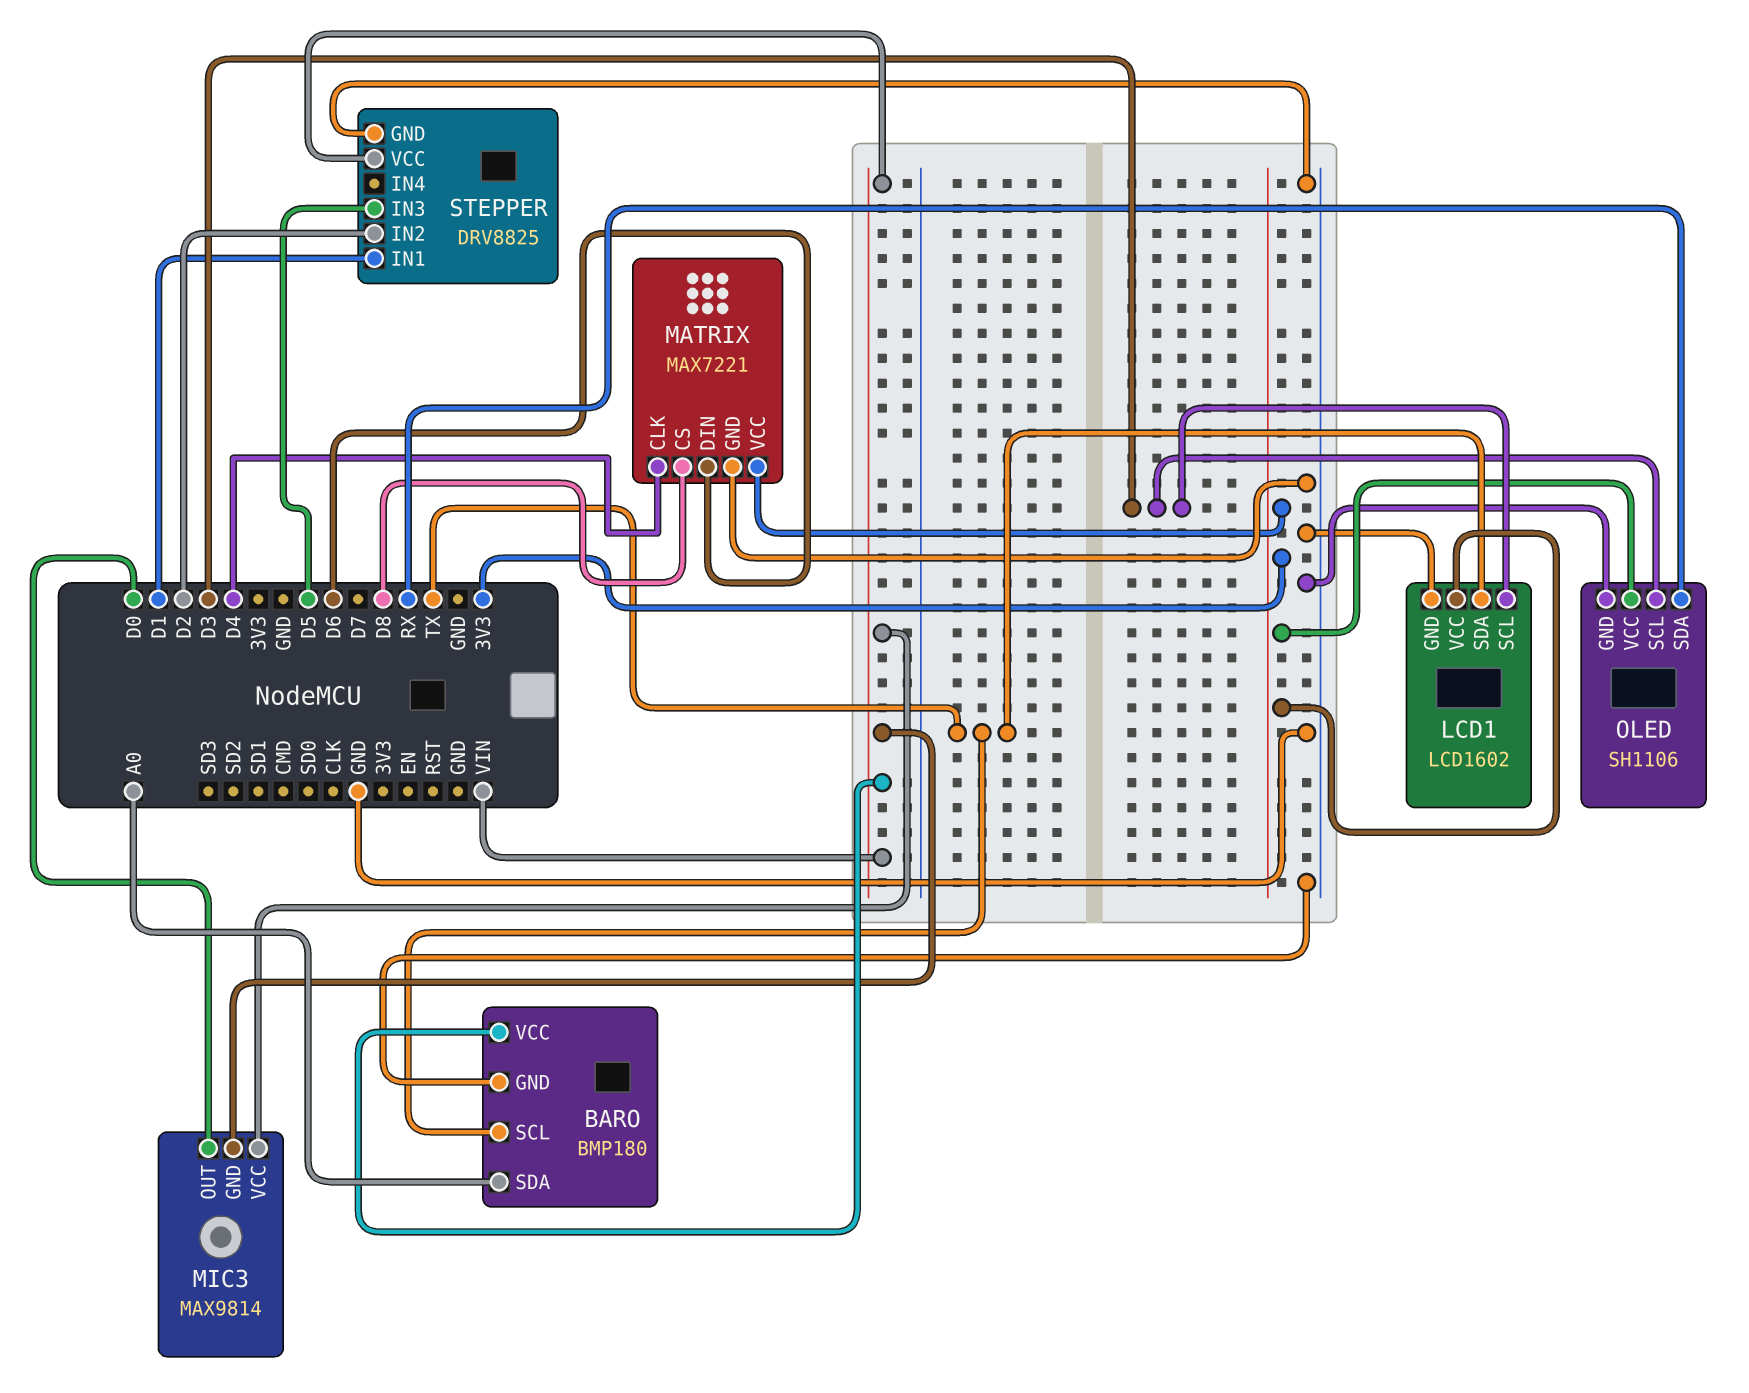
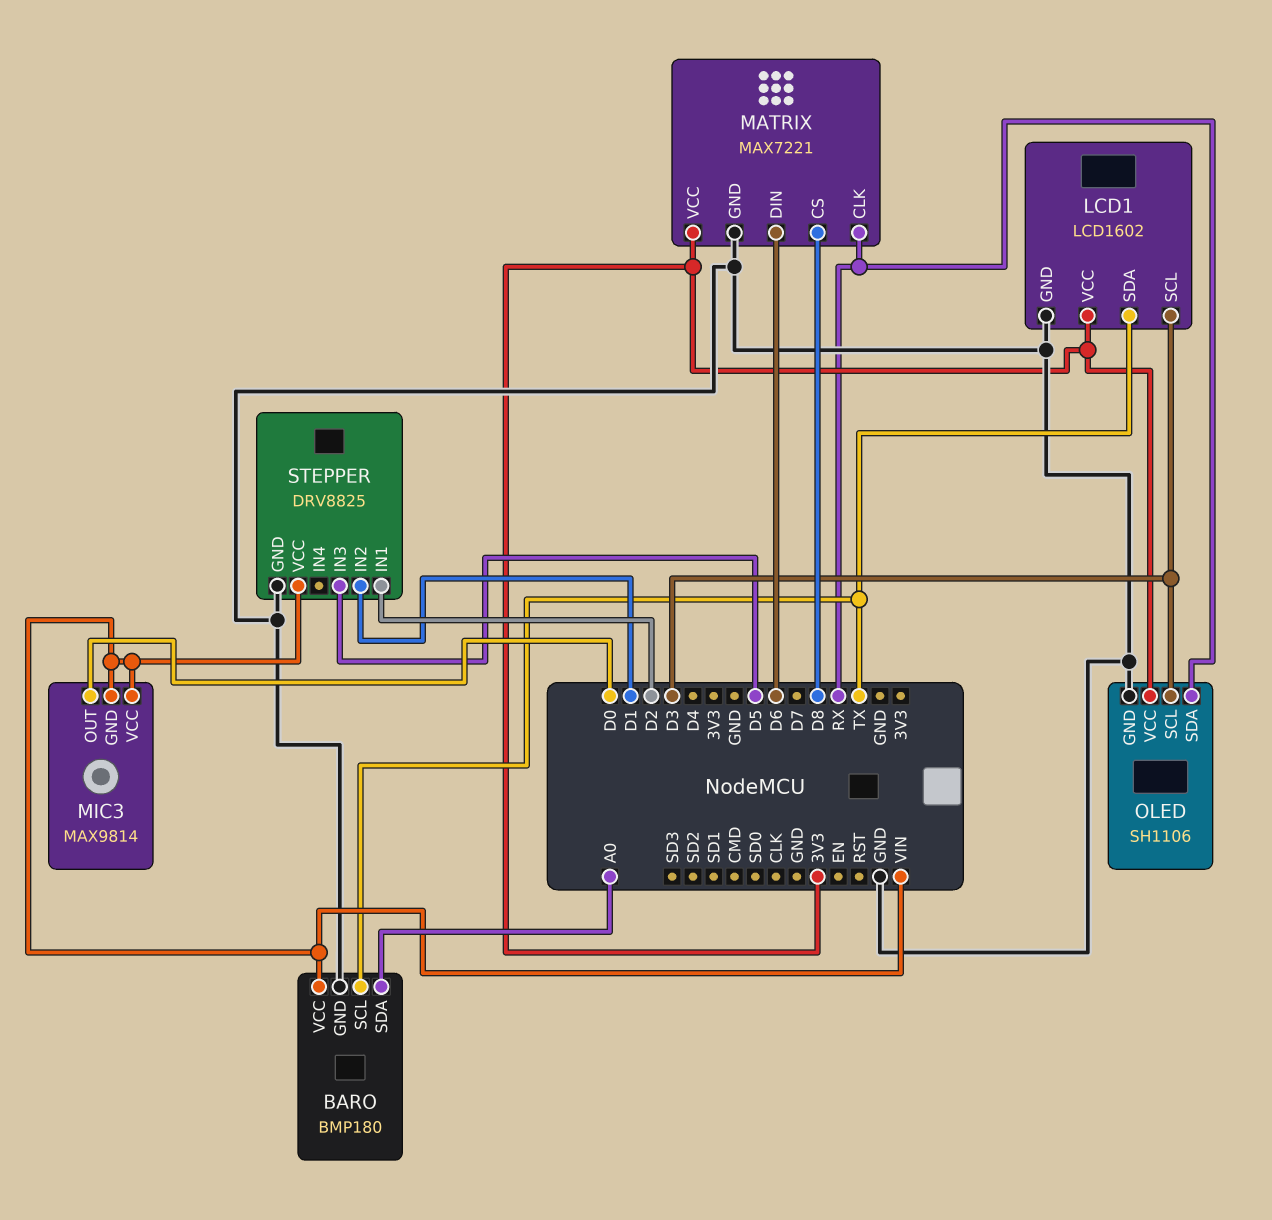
MATRIX pin CLK: D4 -> RX
STEPPER pin IN1: D1 -> D2
STEPPER pin IN2: D2 -> D1

